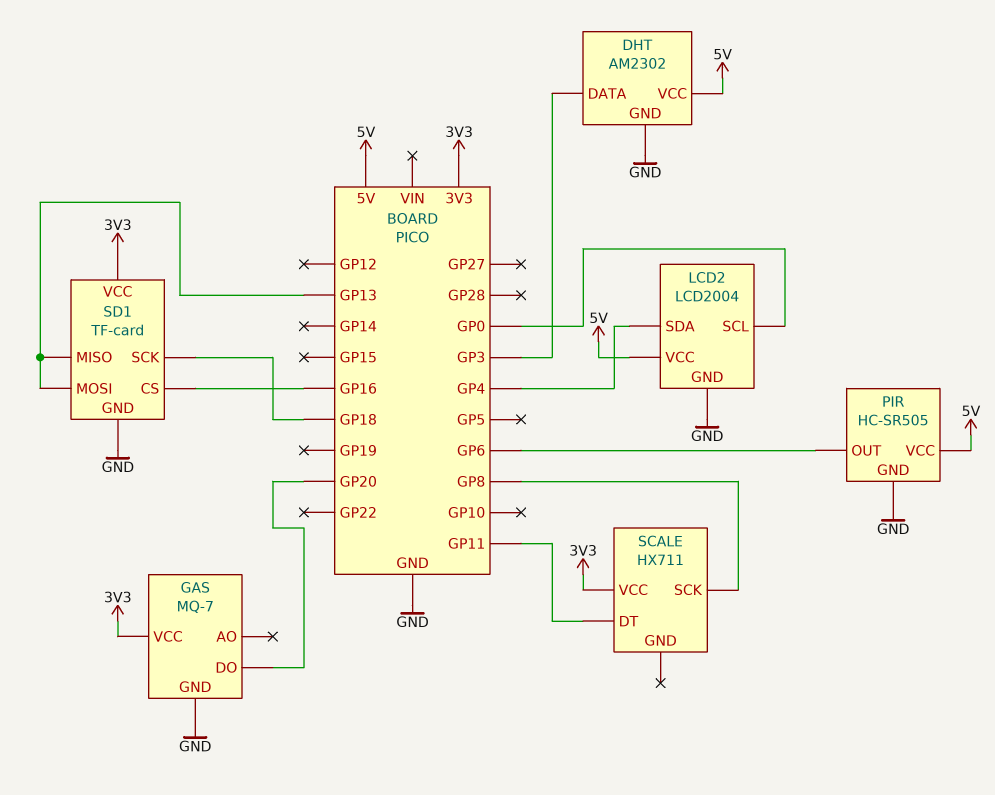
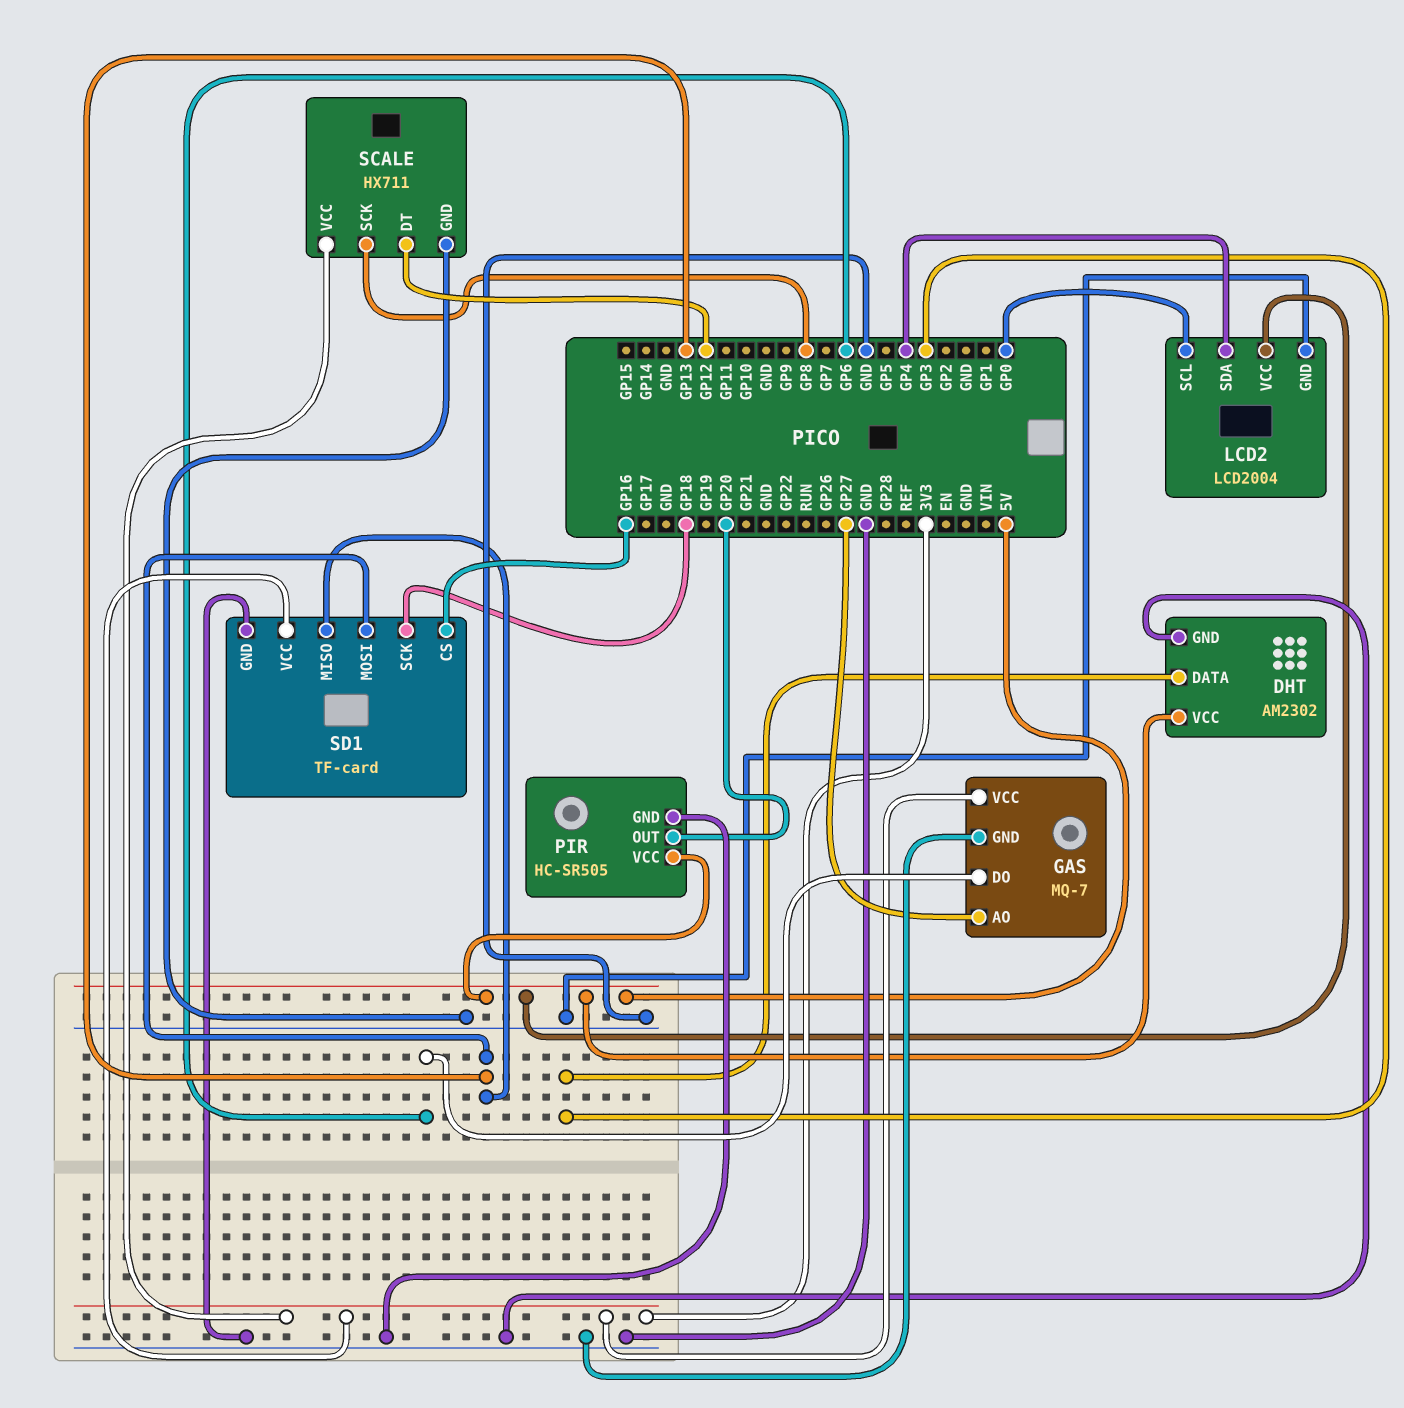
GAS pin AO: none -> GP27
GAS pin DO: GP20 -> GP6
PIR pin OUT: GP6 -> GP20
SCALE pin DT: GP11 -> GP12
SCALE pin GND: none -> GND

